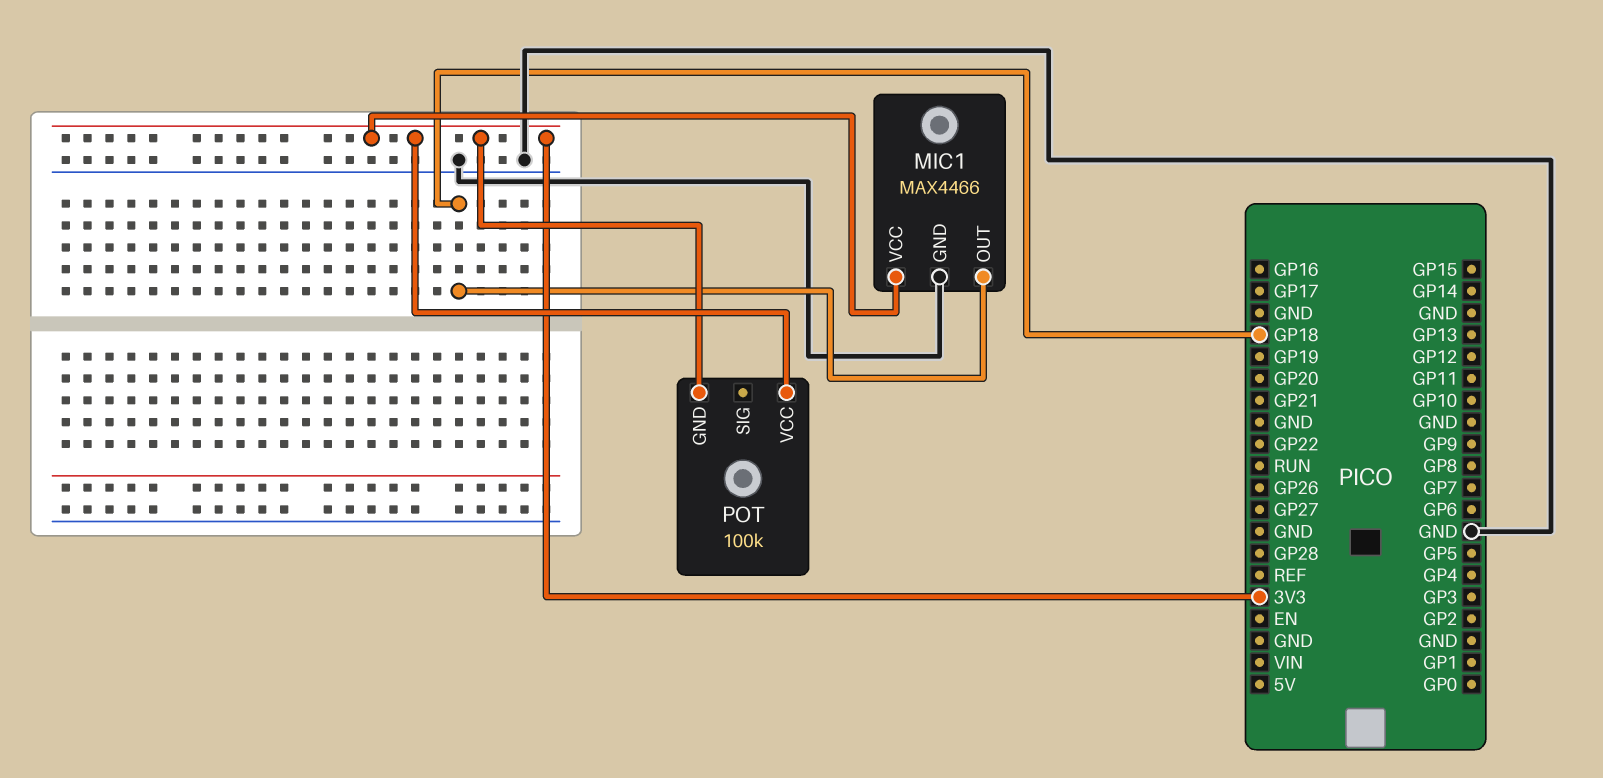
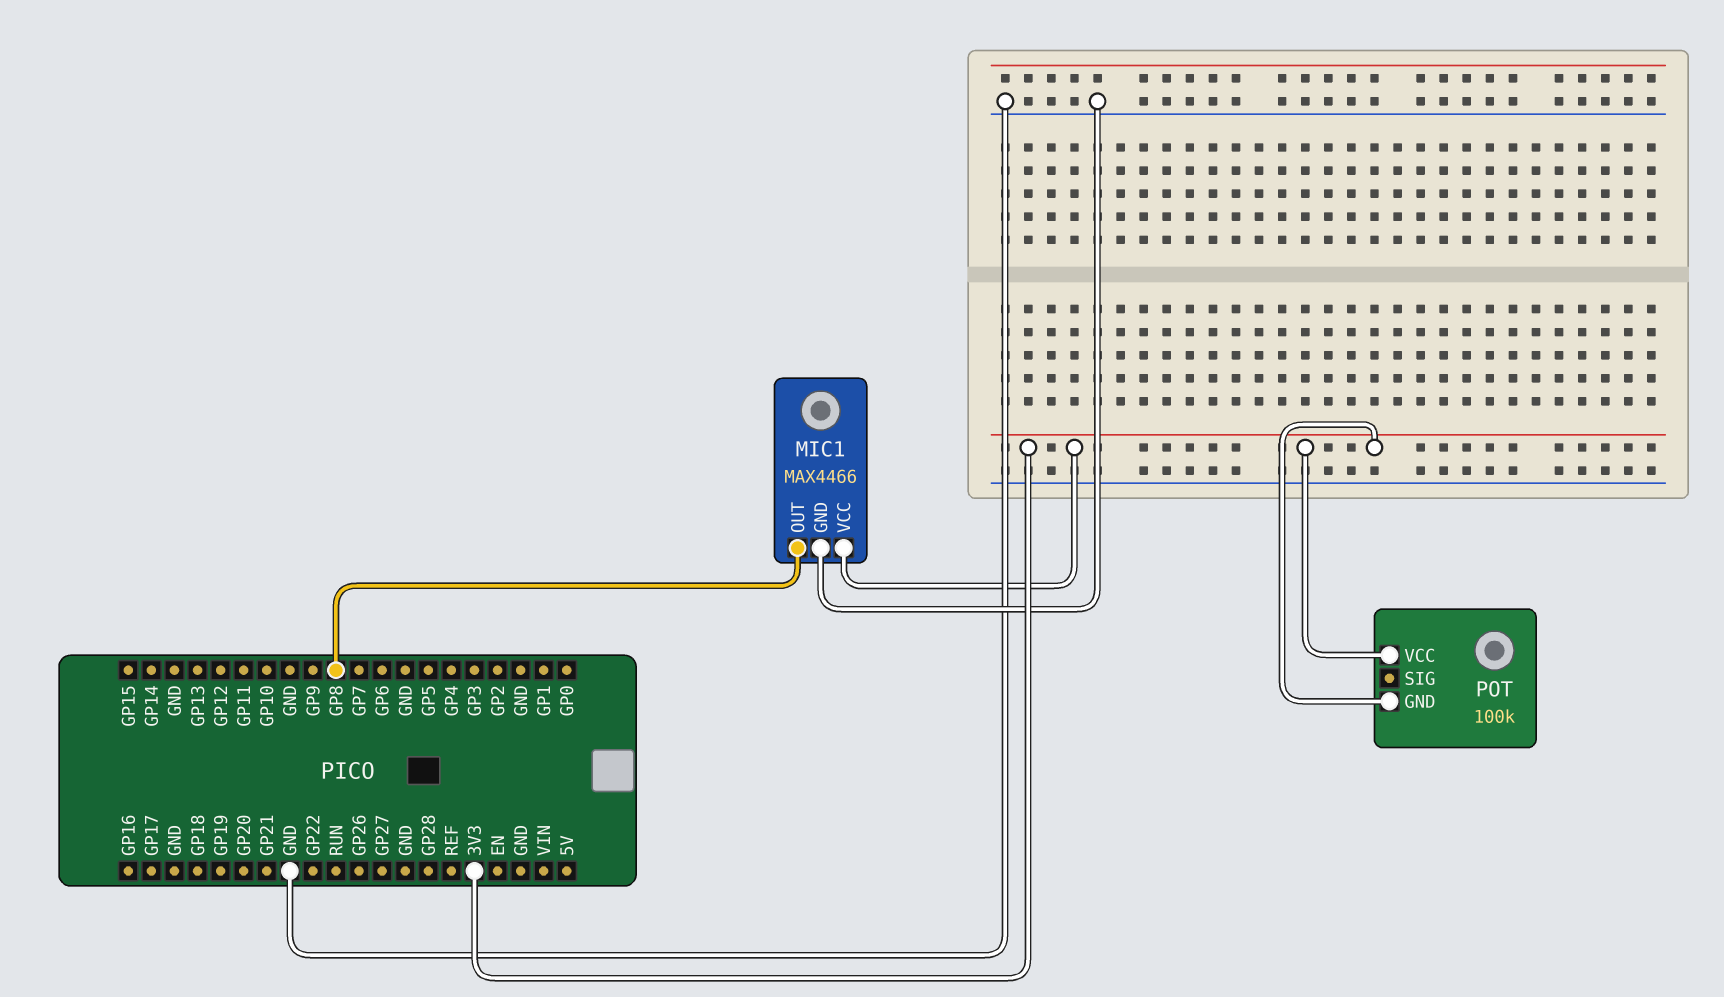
MIC1 pin OUT: GP18 -> GP8

